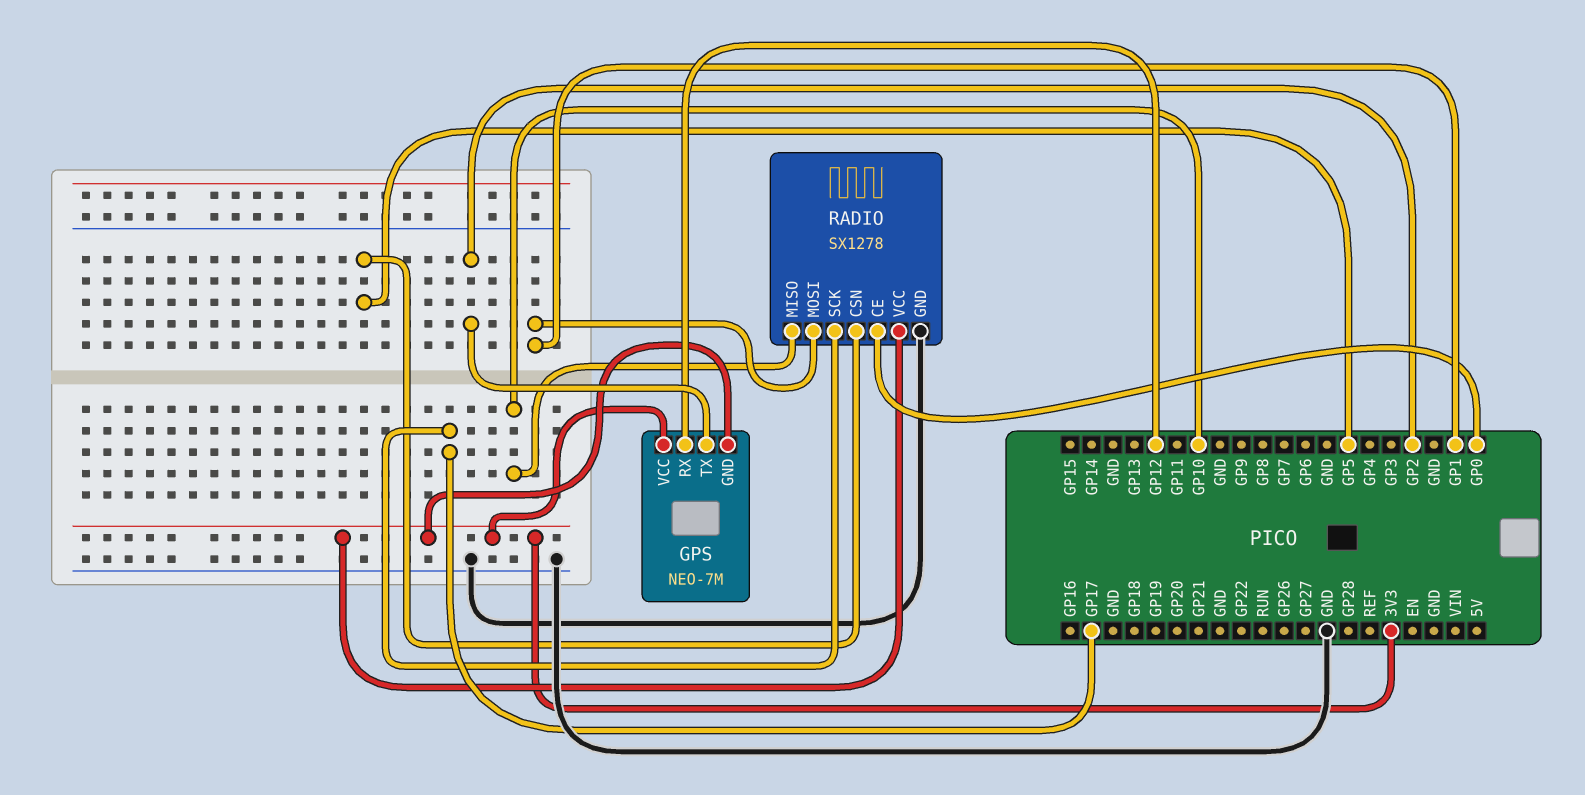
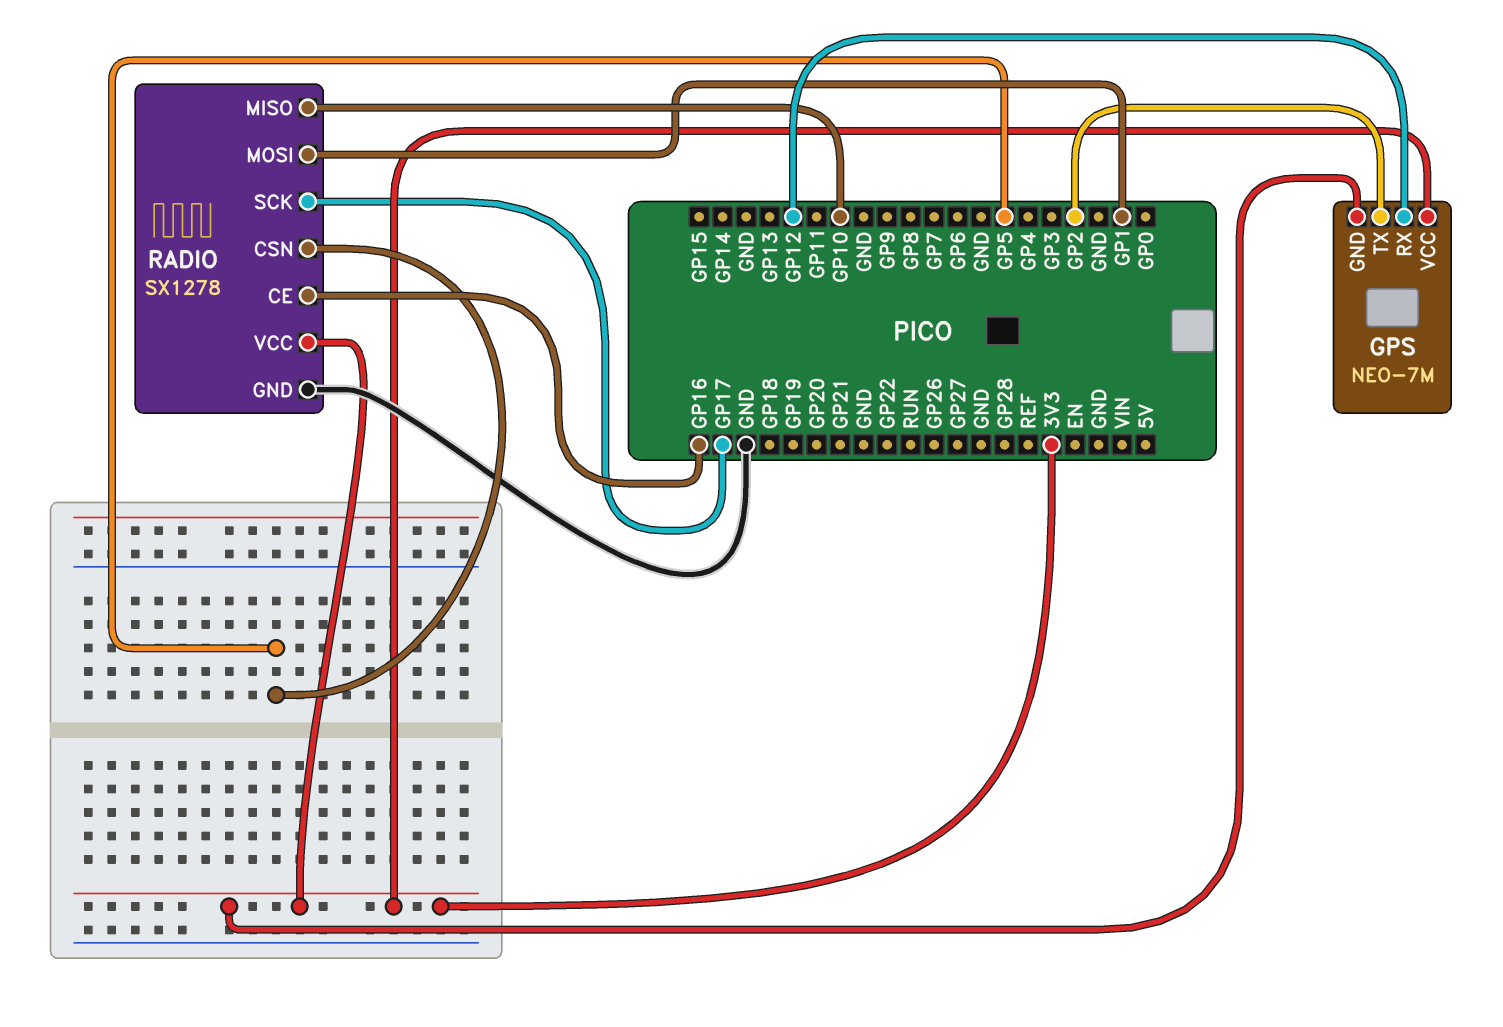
RADIO pin CE: GP0 -> GP16

